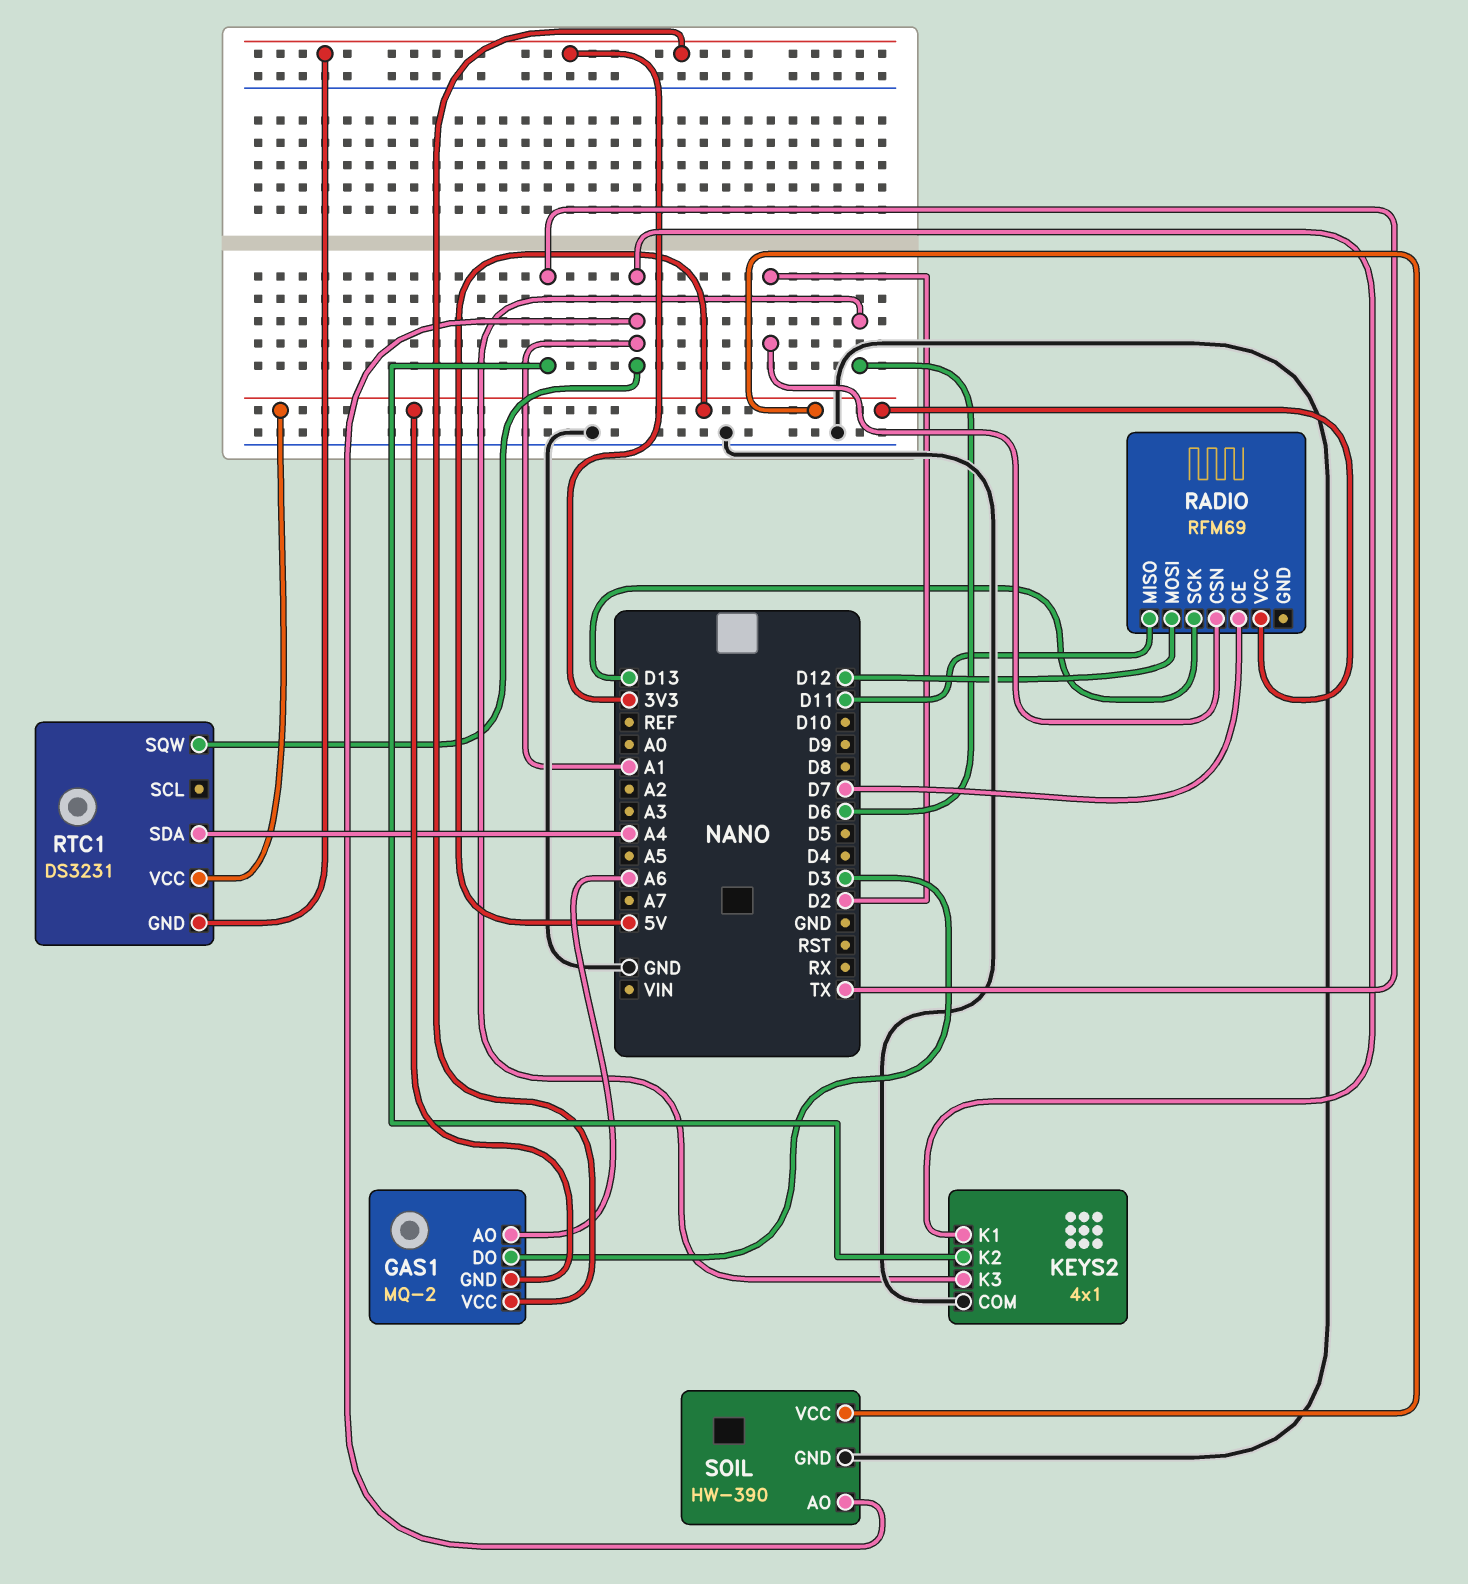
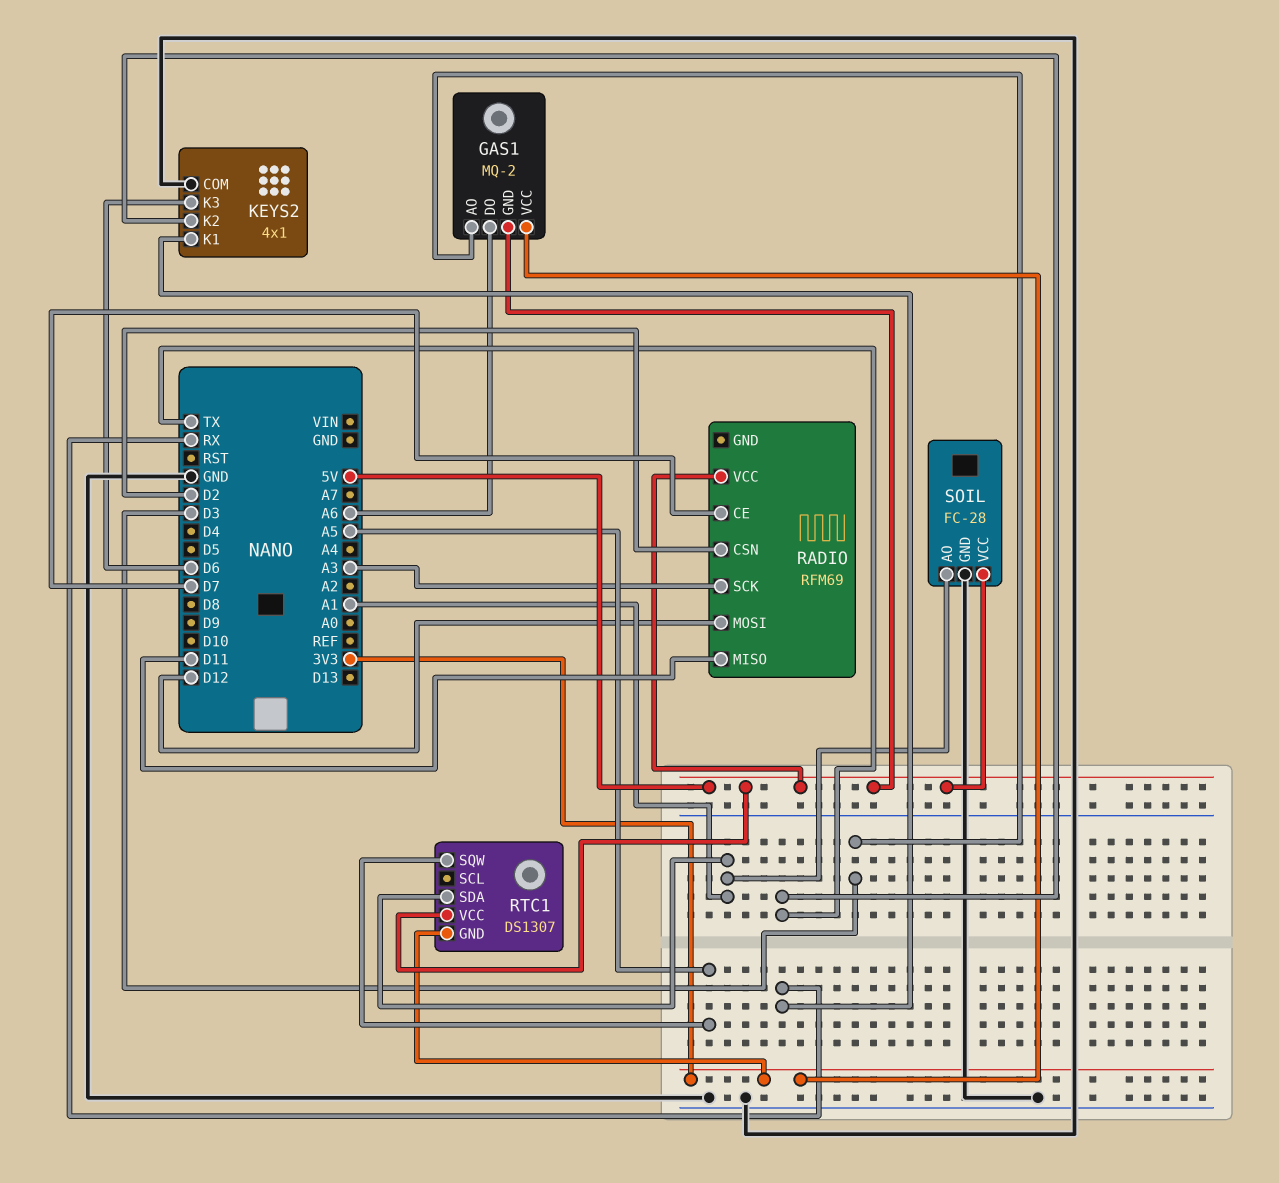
GAS1 pin AO: A6 -> D3
GAS1 pin DO: D3 -> A6
KEYS2 pin K1: A1 -> RX
RADIO pin SCK: D13 -> A3
RTC1: DS3231 -> DS1307
RTC1 pin SDA: A4 -> A1
RTC1 pin SQW: A1 -> A5
SOIL: HW-390 -> FC-28

